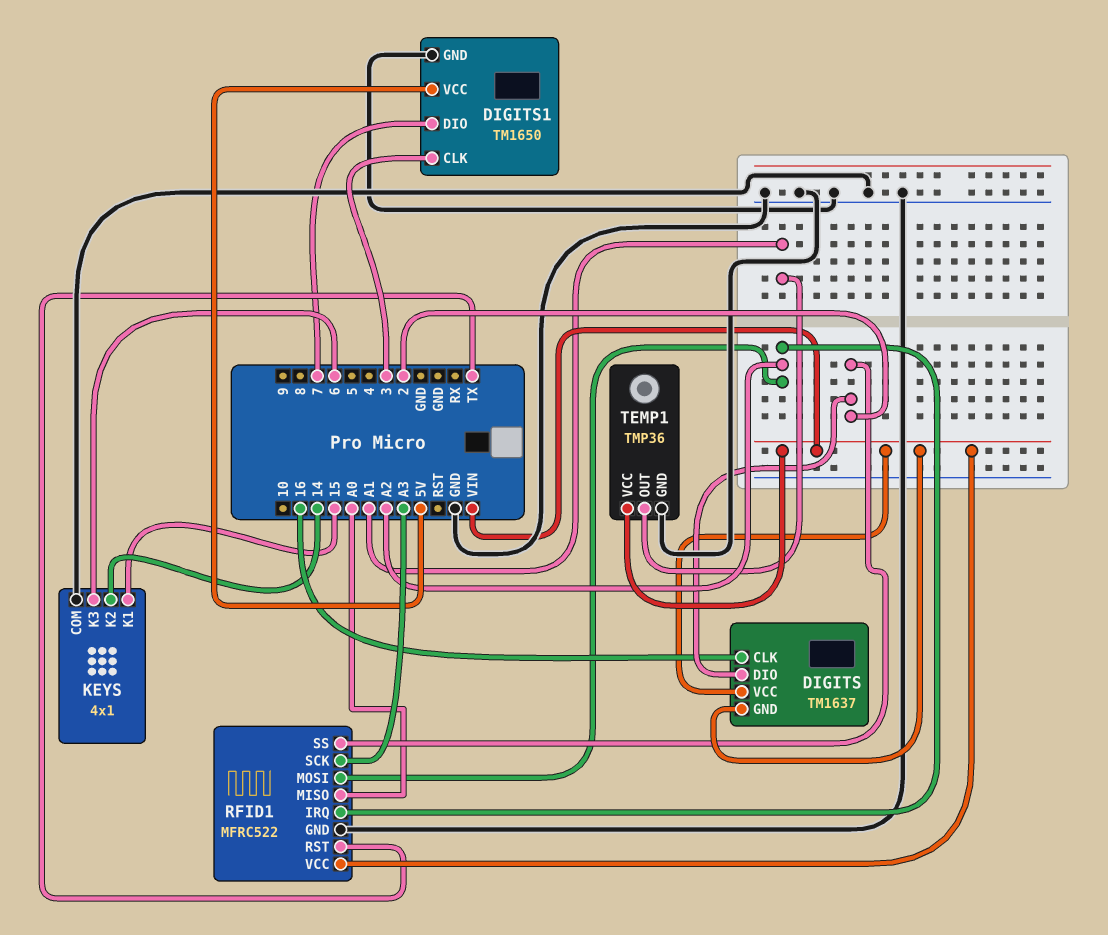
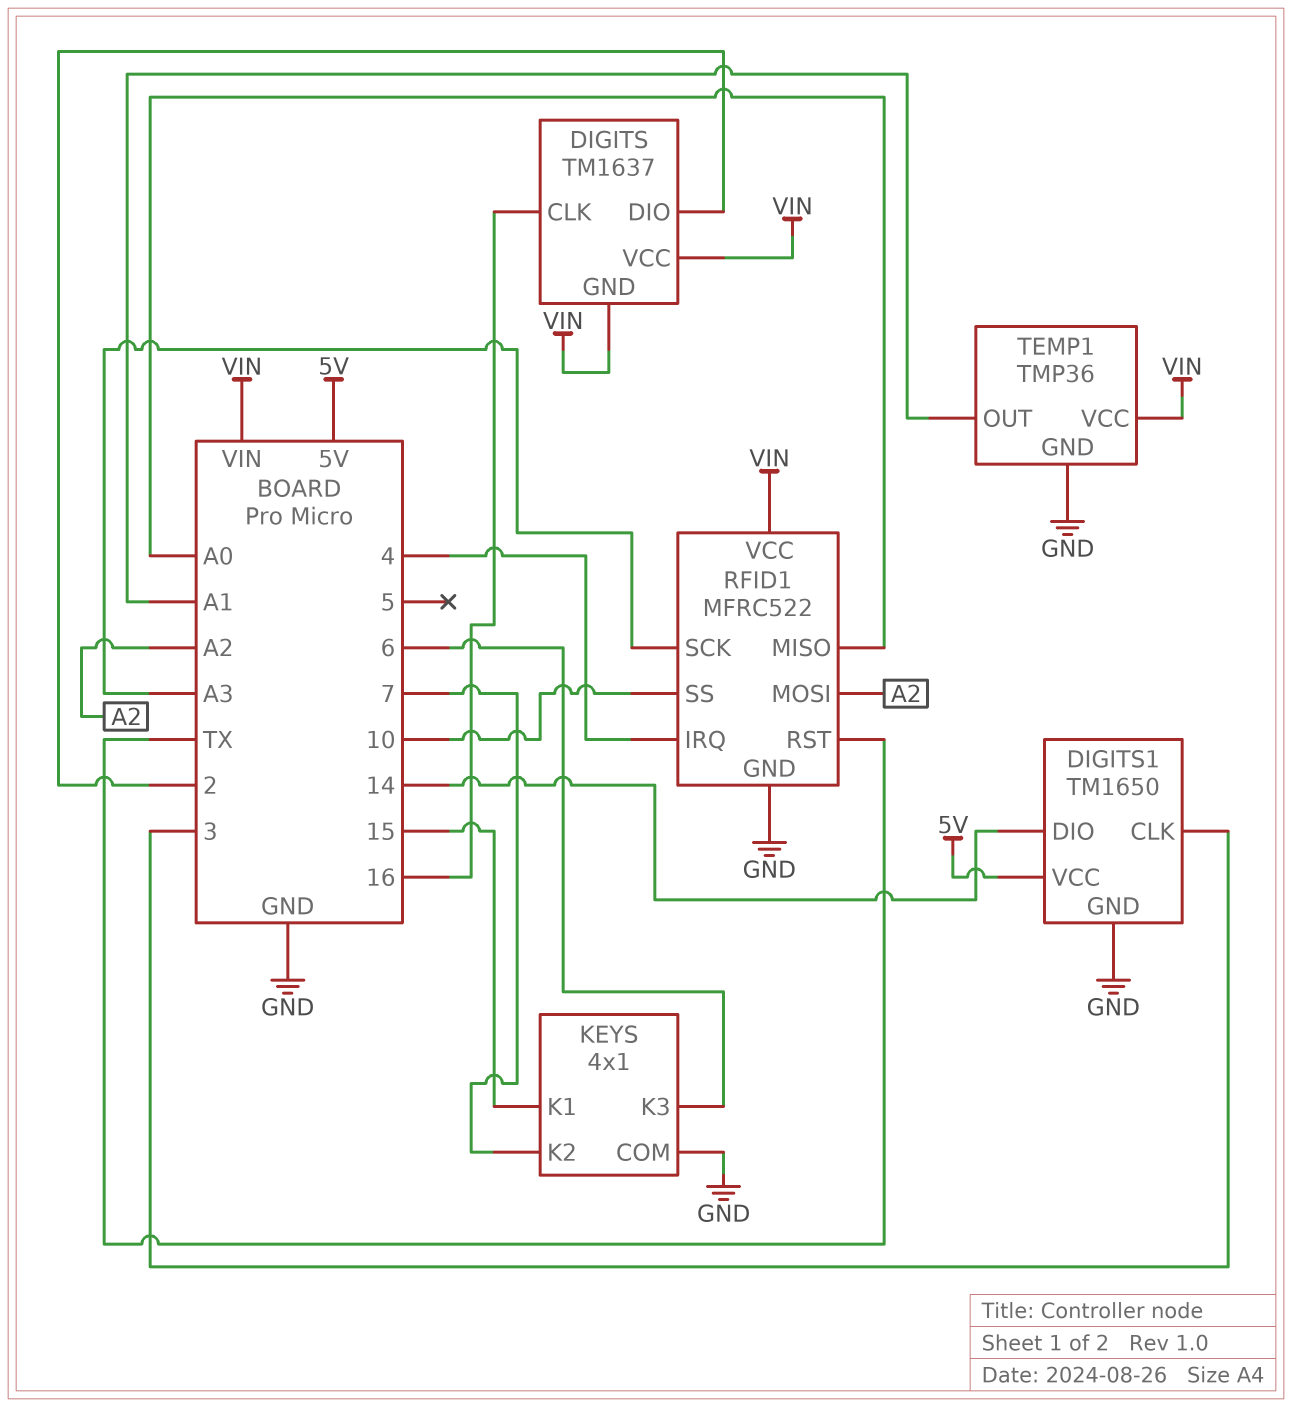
DIGITS1 pin DIO: 7 -> 14
KEYS pin K2: 14 -> 7
RFID1 pin IRQ: A2 -> 4
RFID1 pin SS: 2 -> 10

